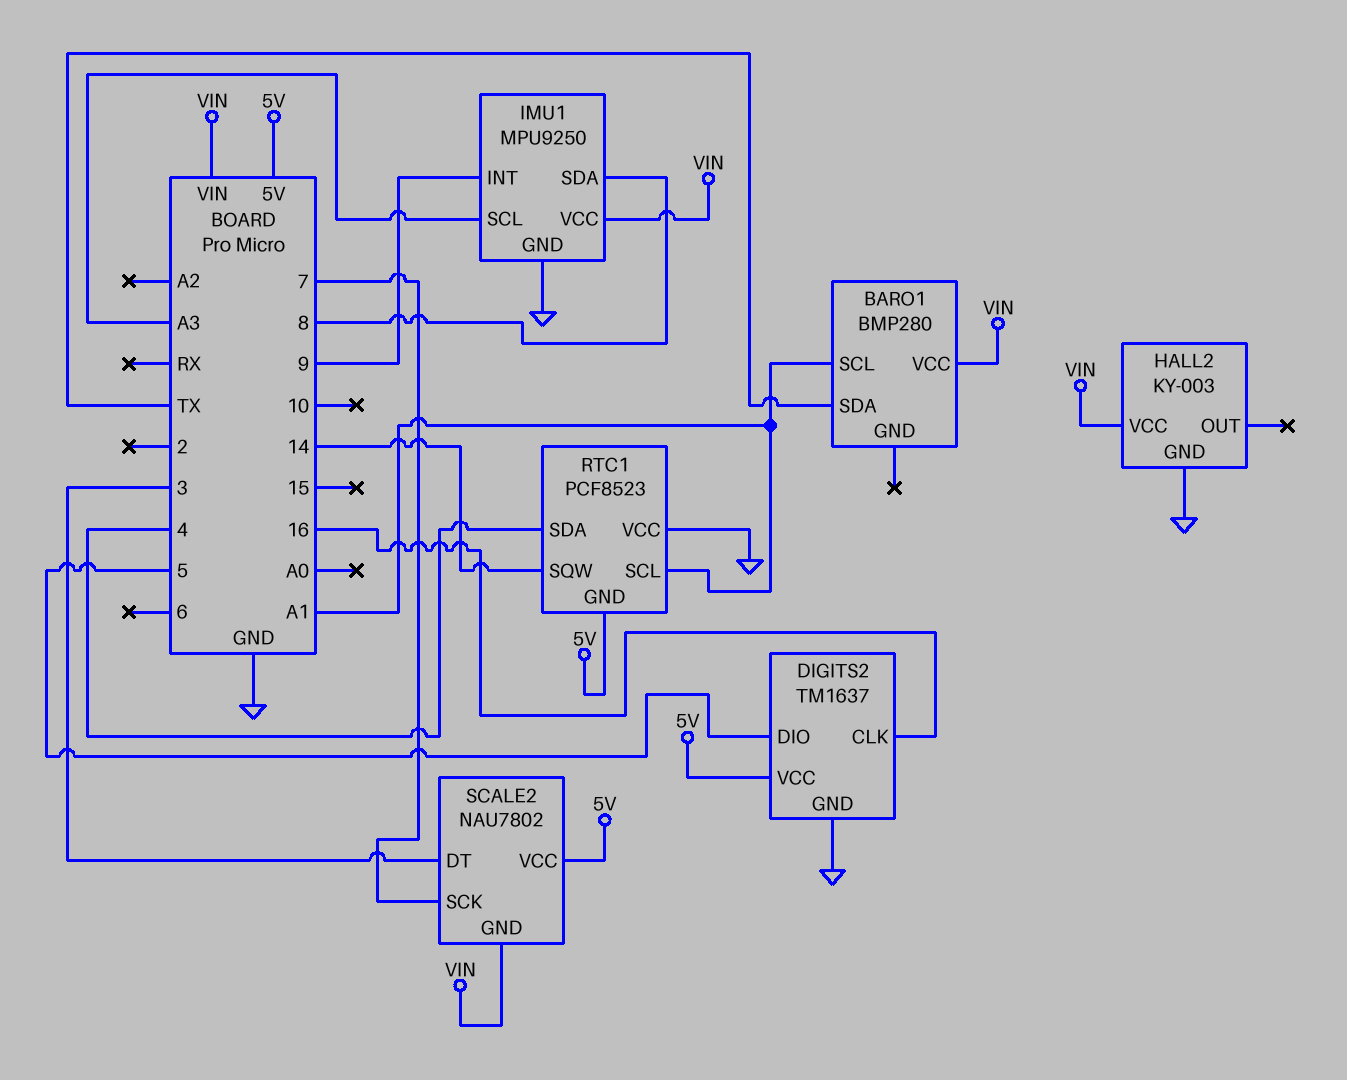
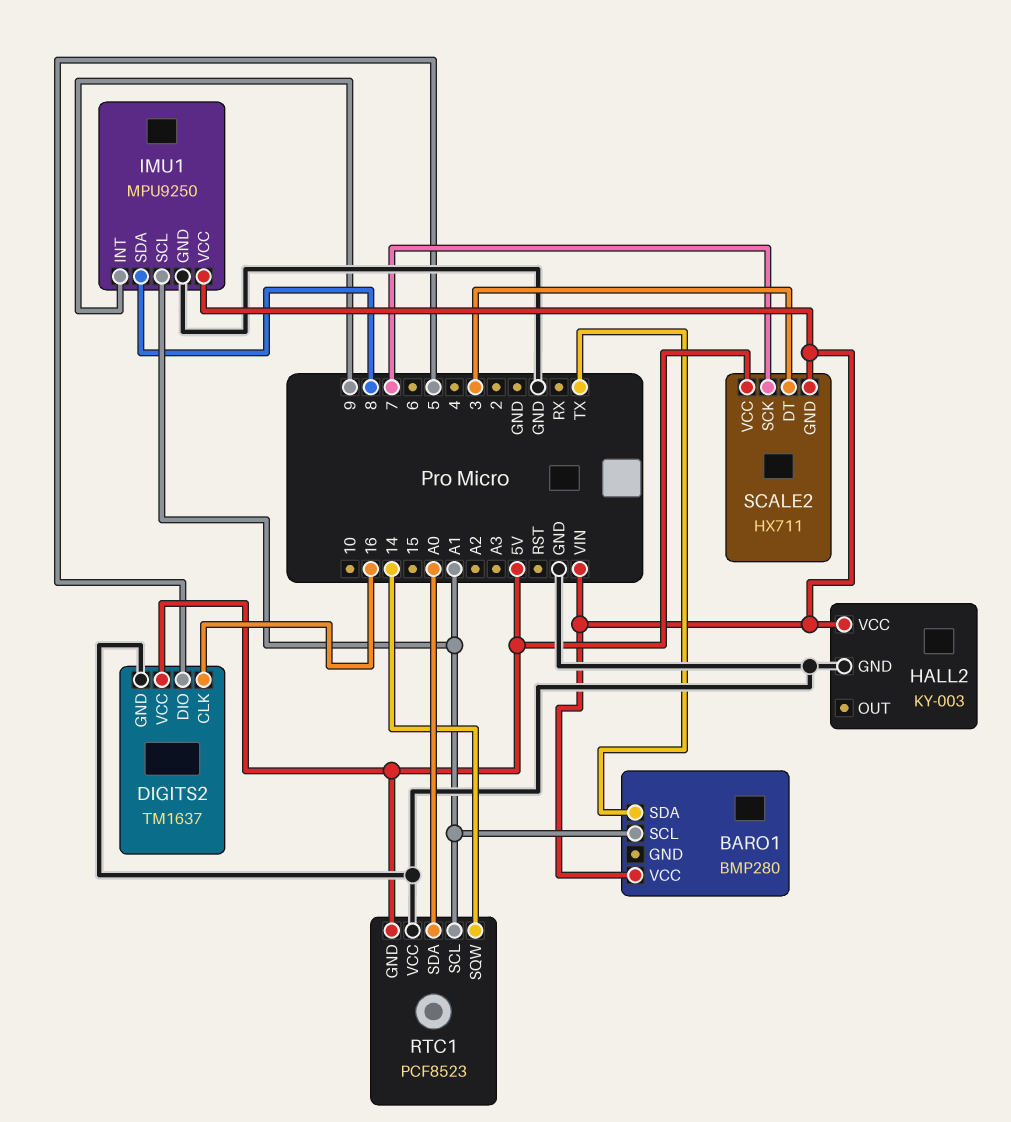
IMU1 pin SCL: A3 -> A1
RTC1 pin SDA: 4 -> A0
SCALE2: NAU7802 -> HX711

